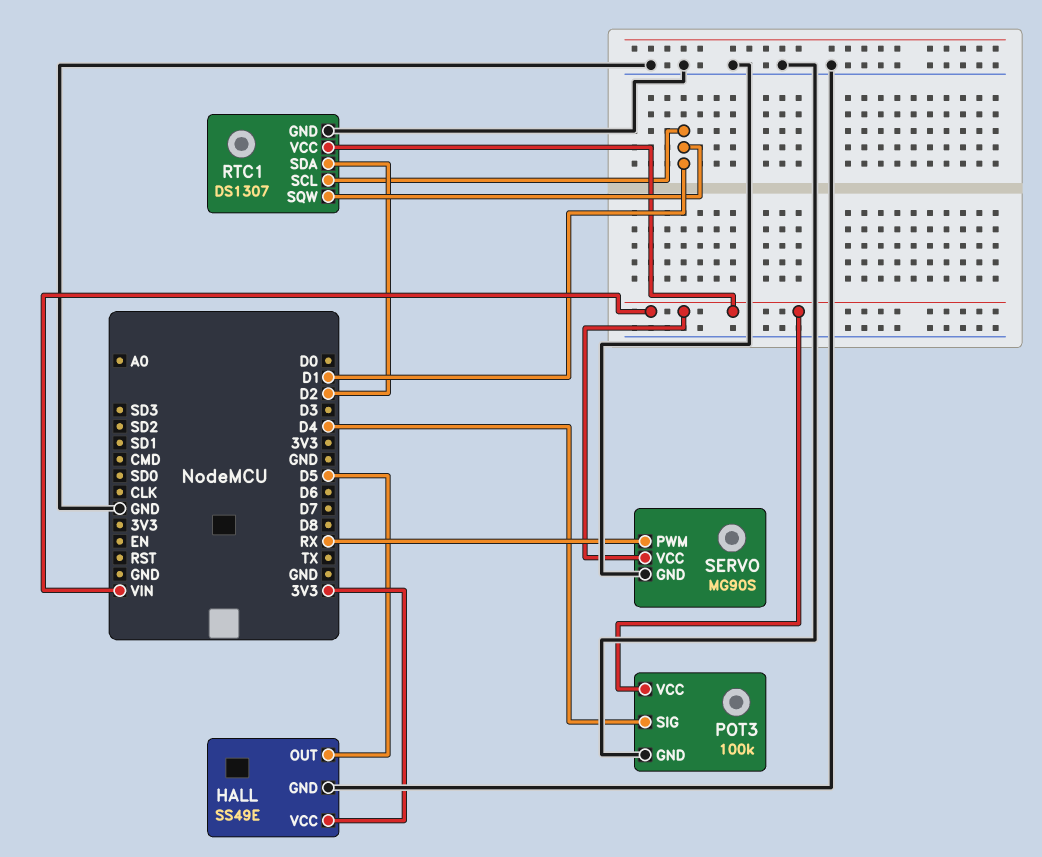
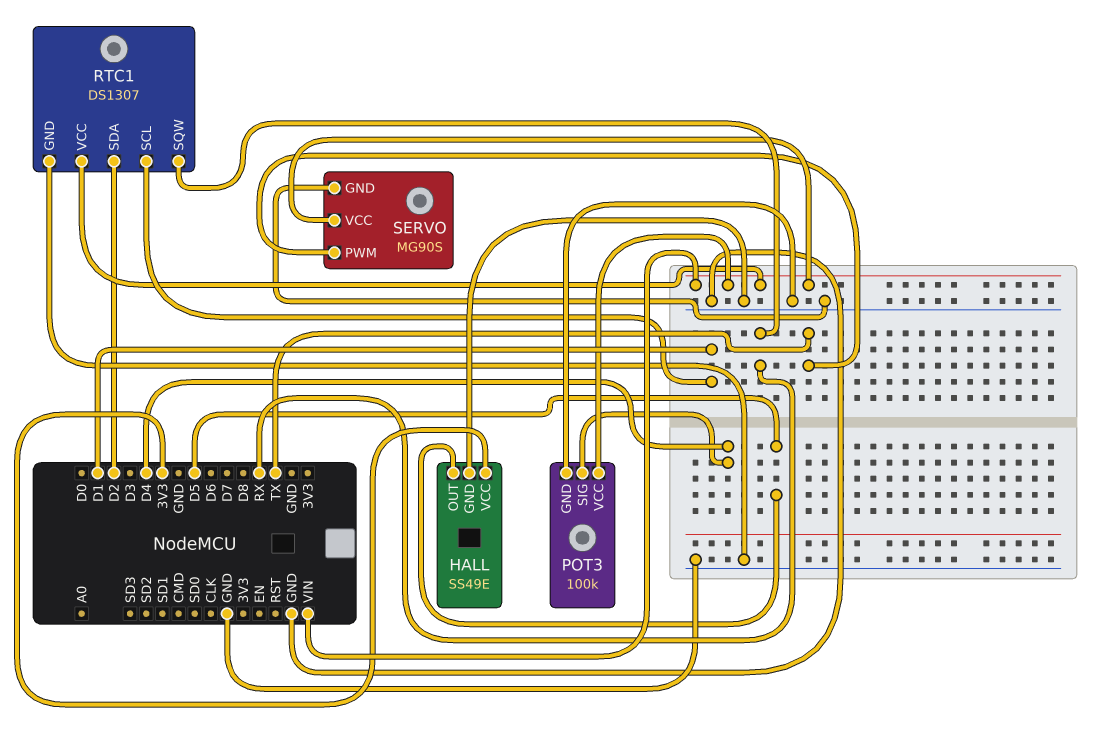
RTC1 pin SQW: D1 -> RX
SERVO pin PWM: RX -> TX

